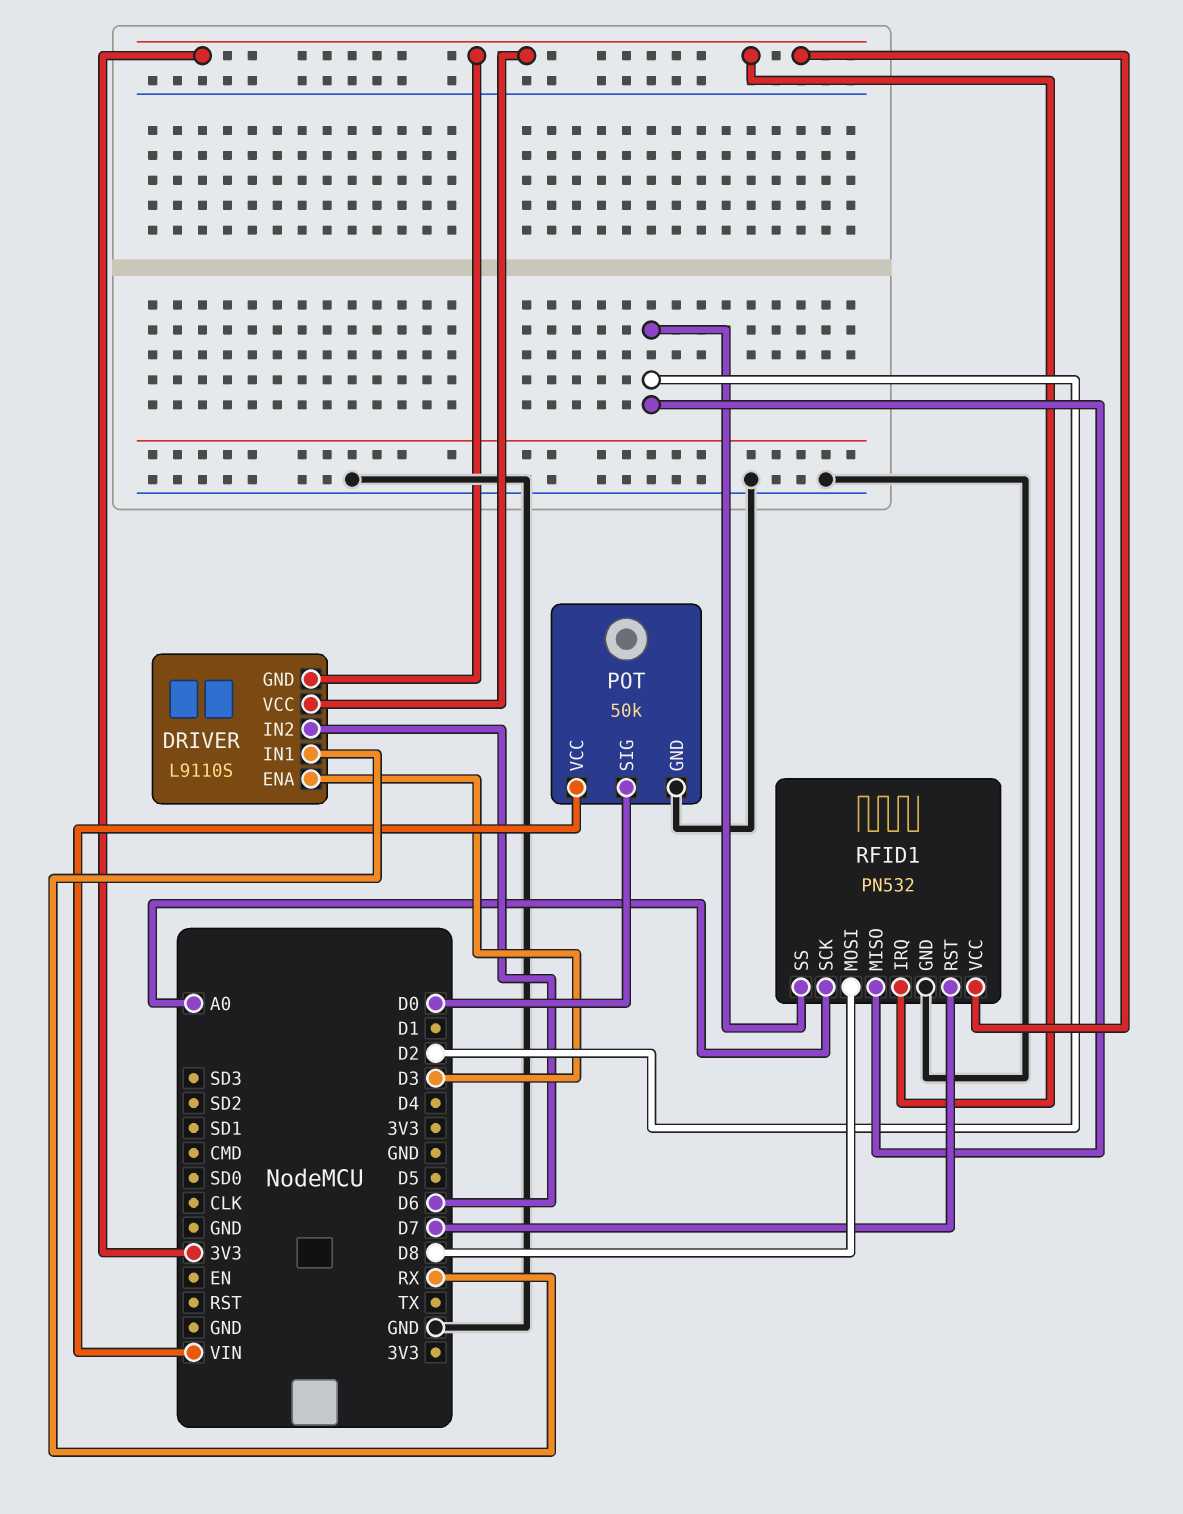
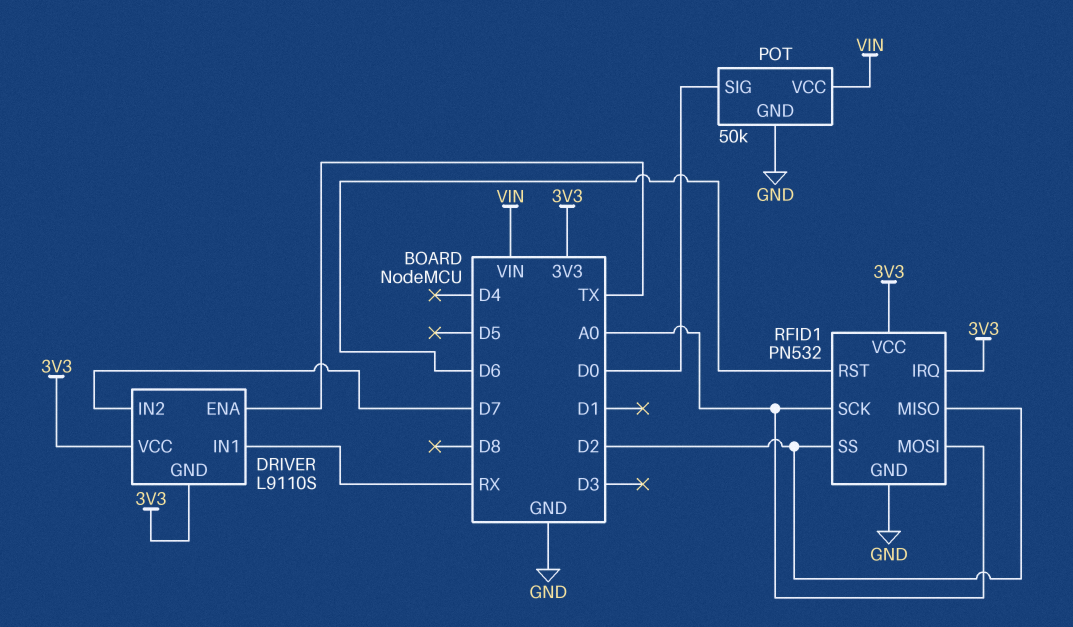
DRIVER pin ENA: D3 -> TX
DRIVER pin IN2: D6 -> D7
RFID1 pin MOSI: D8 -> A0
RFID1 pin RST: D7 -> D6

